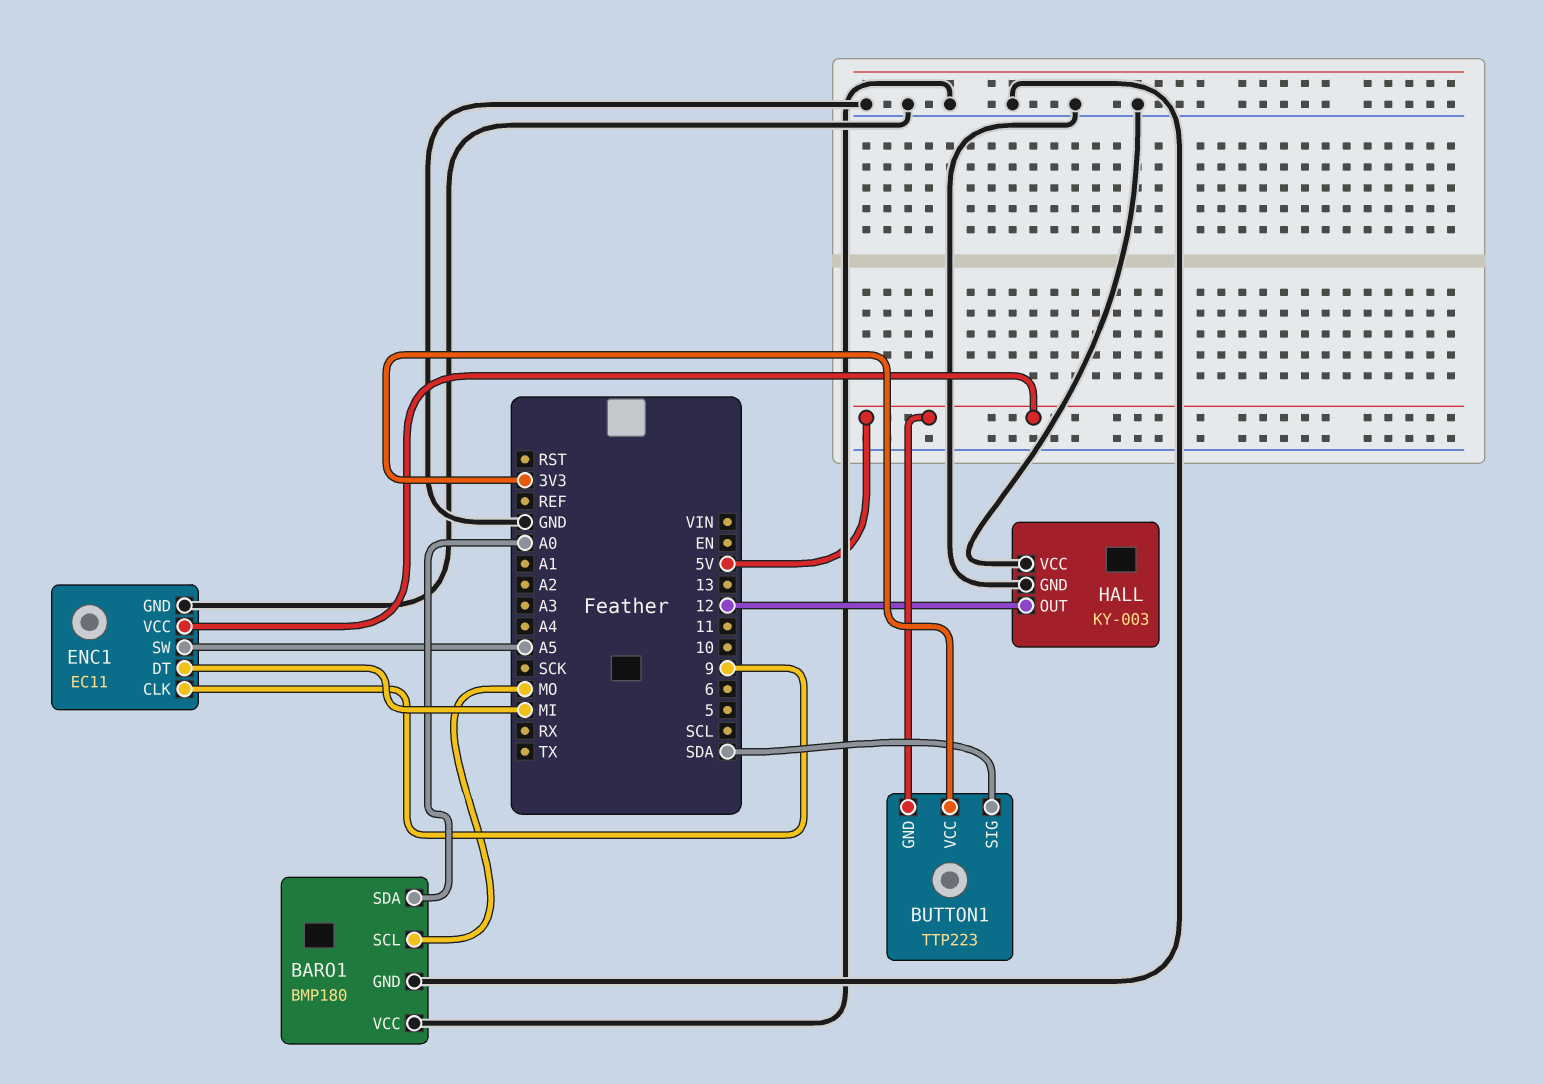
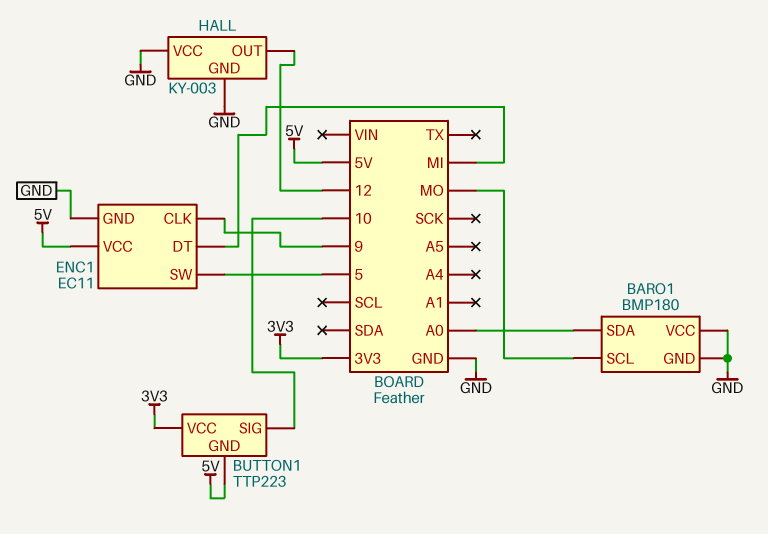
BUTTON1 pin SIG: SDA -> 10
ENC1 pin SW: A5 -> 5

